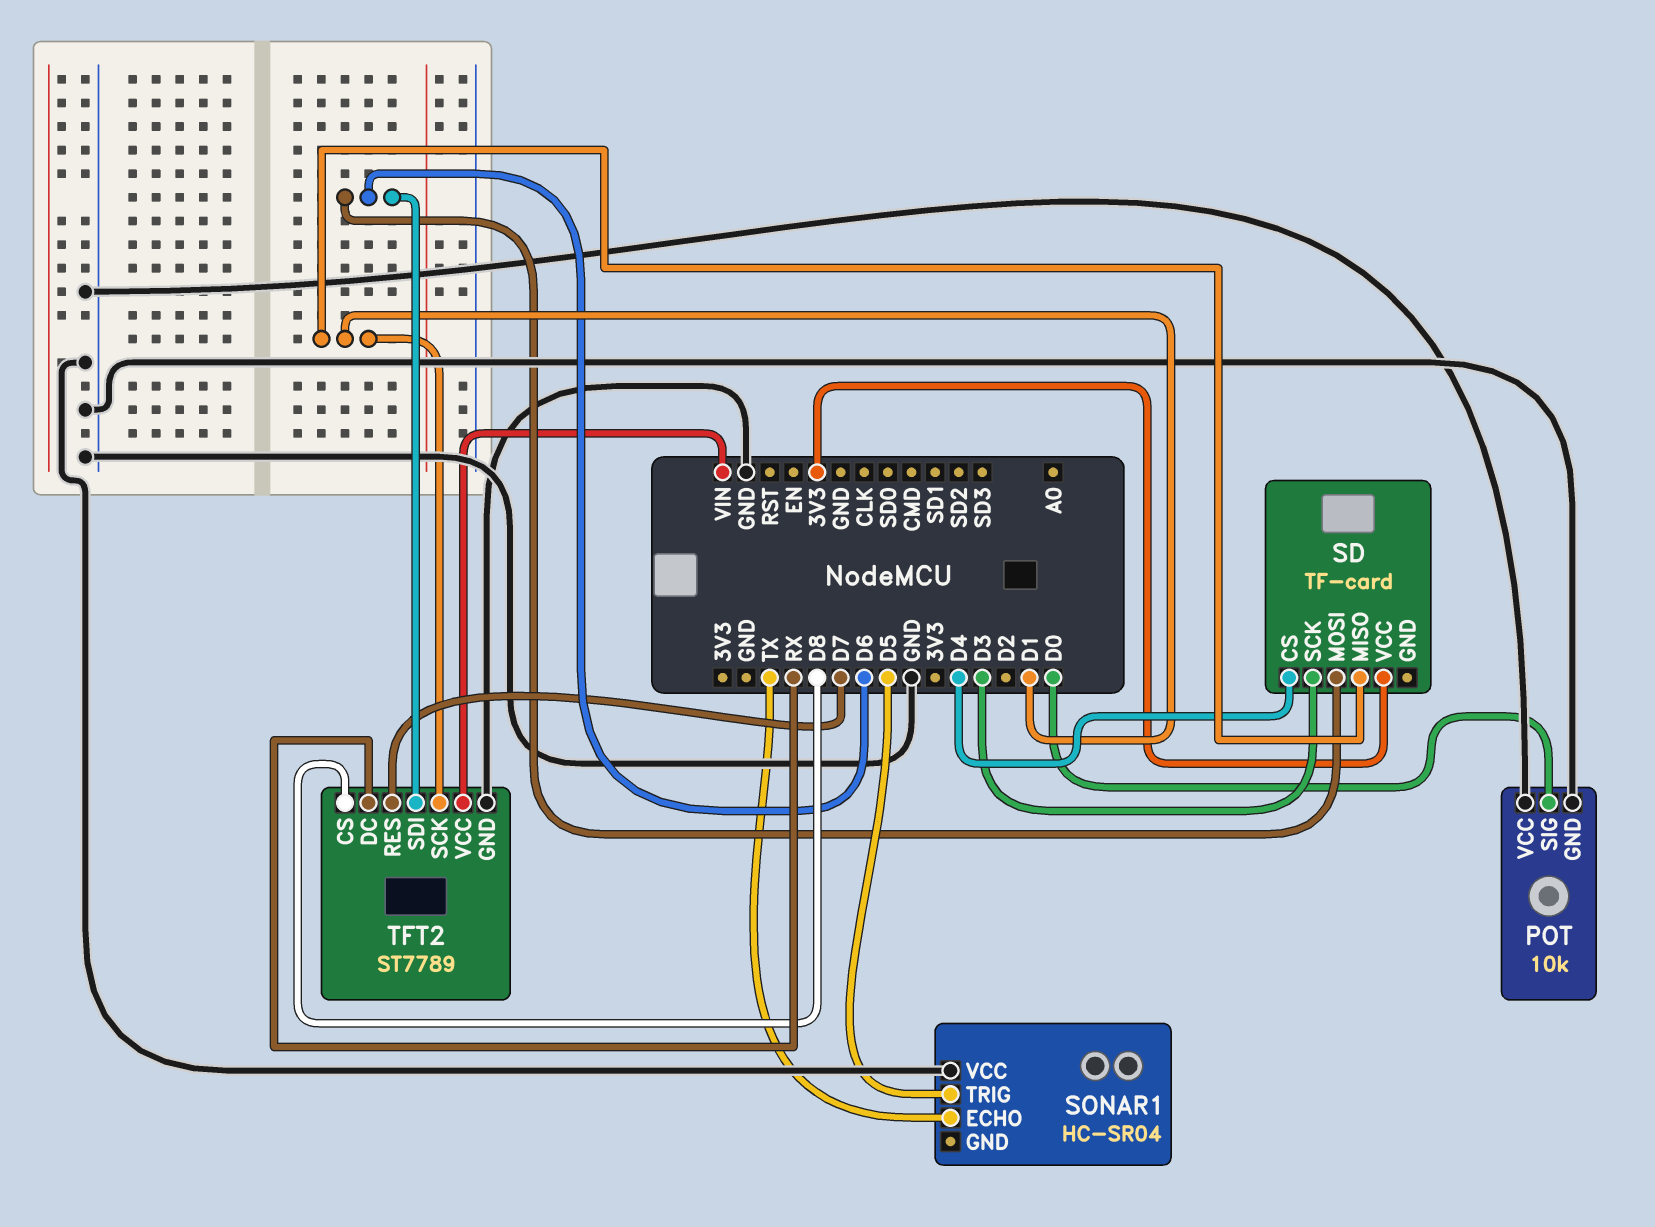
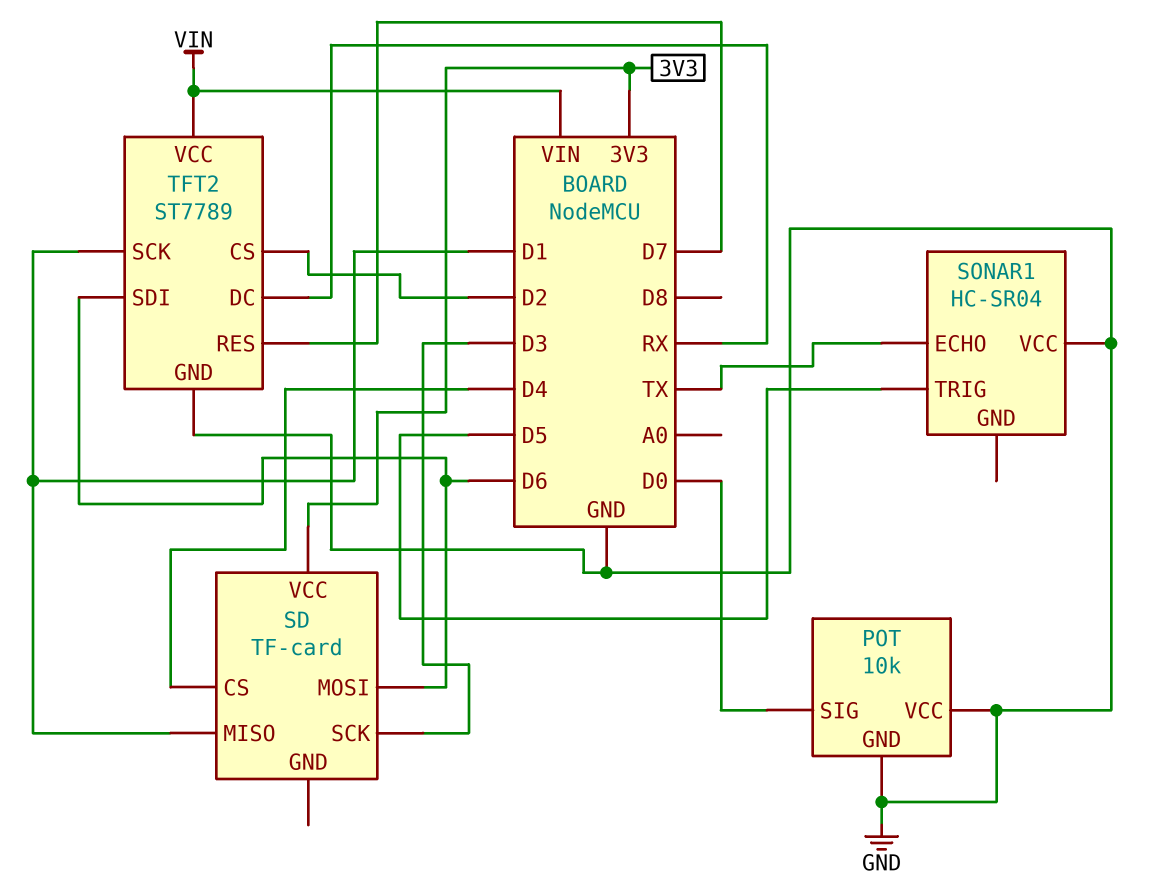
TFT2 pin CS: D8 -> D2

